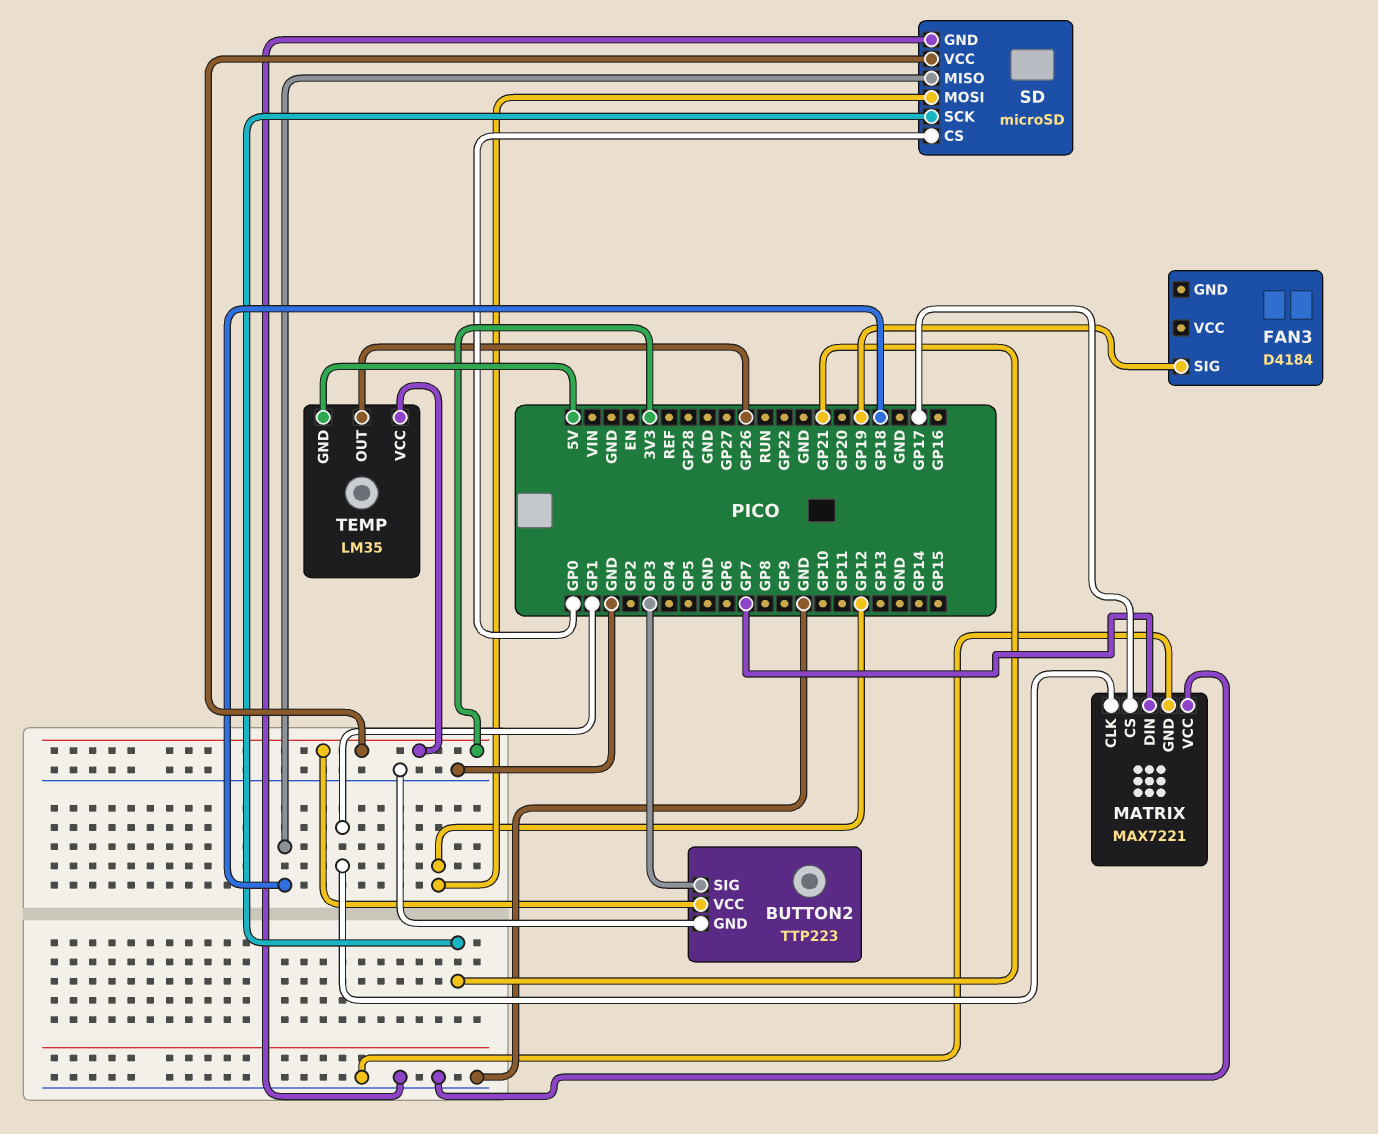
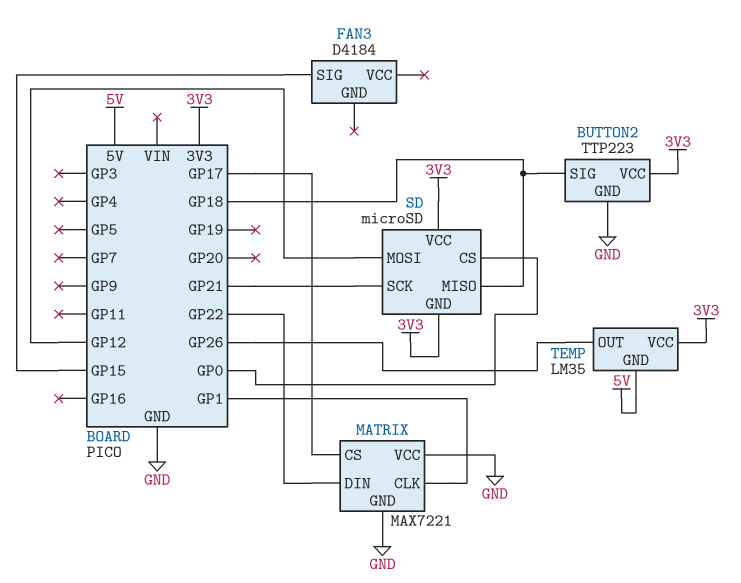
BUTTON2 pin SIG: GP3 -> GP18
FAN3 pin SIG: GP19 -> GP15
MATRIX pin DIN: GP7 -> GP22
SD pin GND: GND -> 3V3

